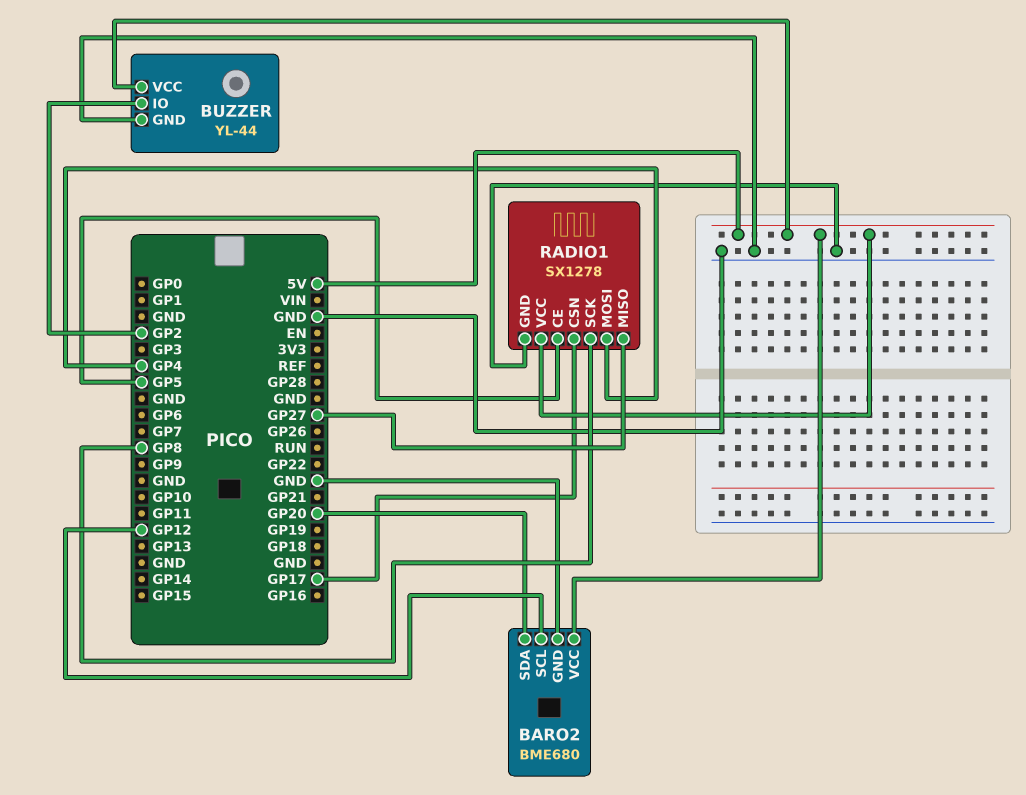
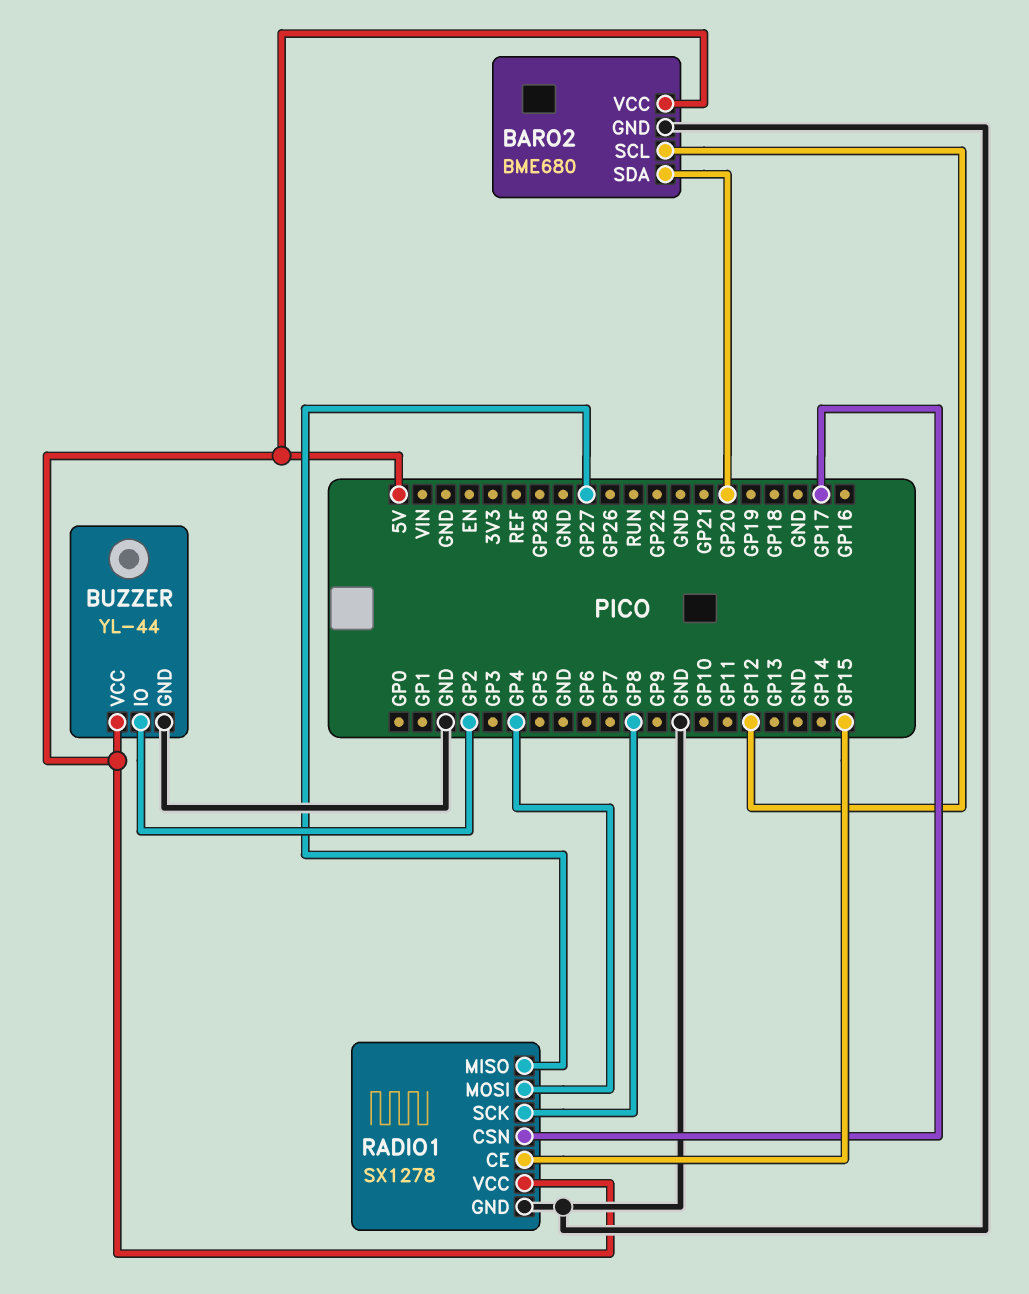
RADIO1 pin CE: GP5 -> GP15

